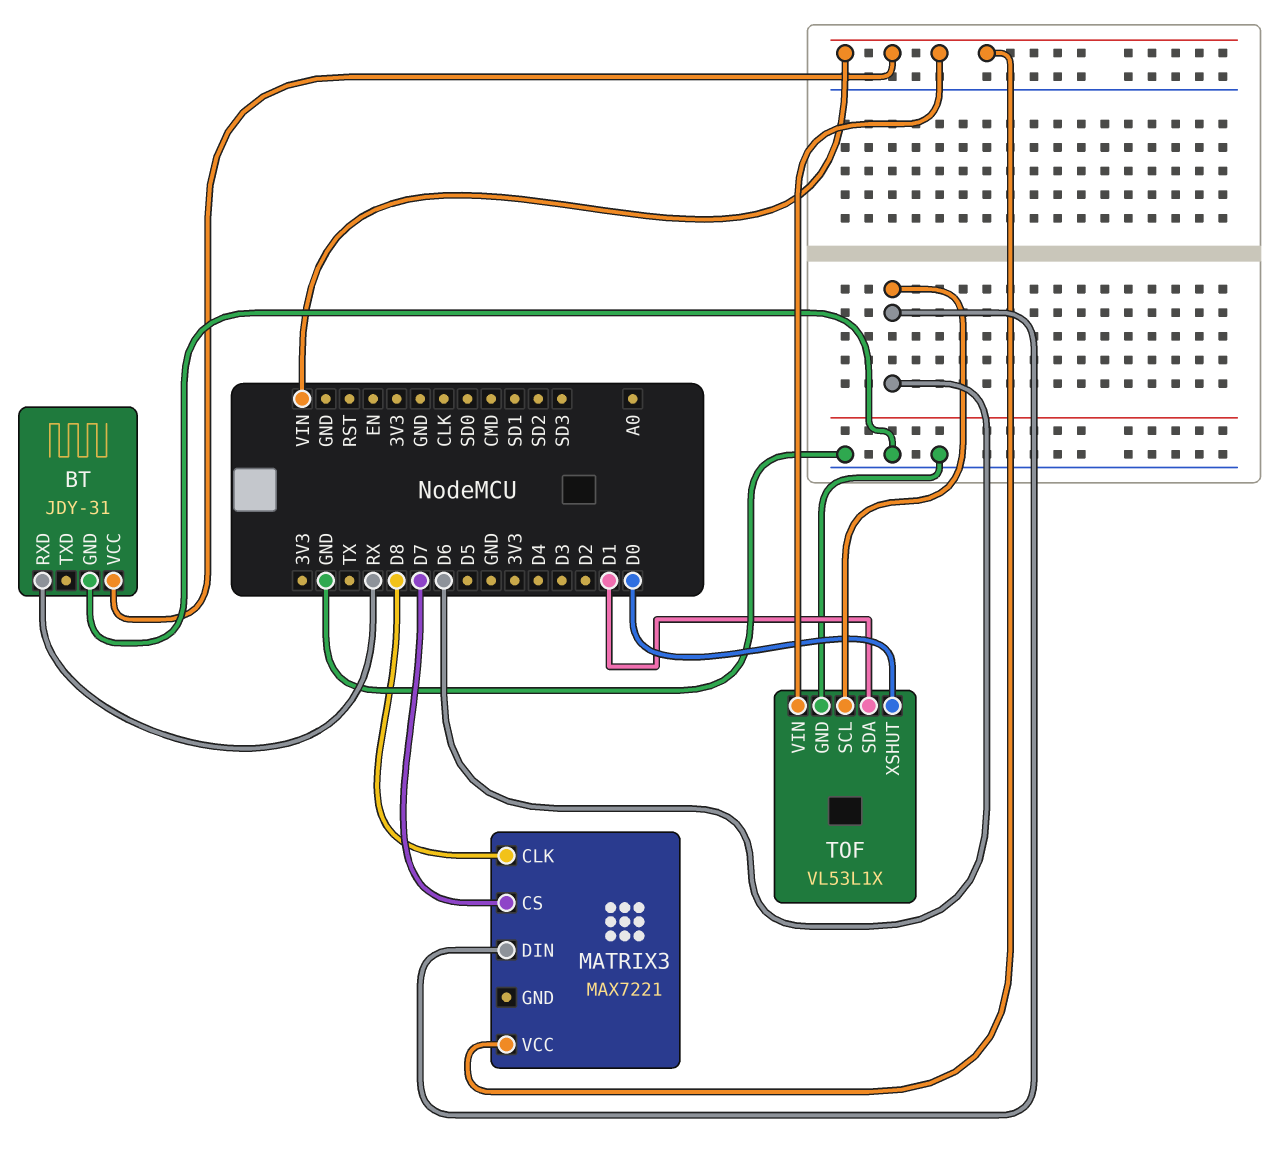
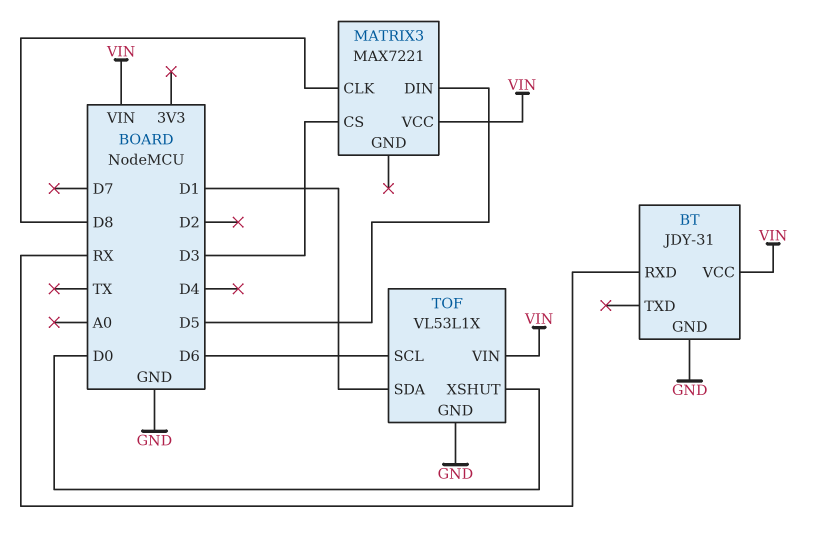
MATRIX3 pin CS: D7 -> D3
MATRIX3 pin DIN: D6 -> D5

